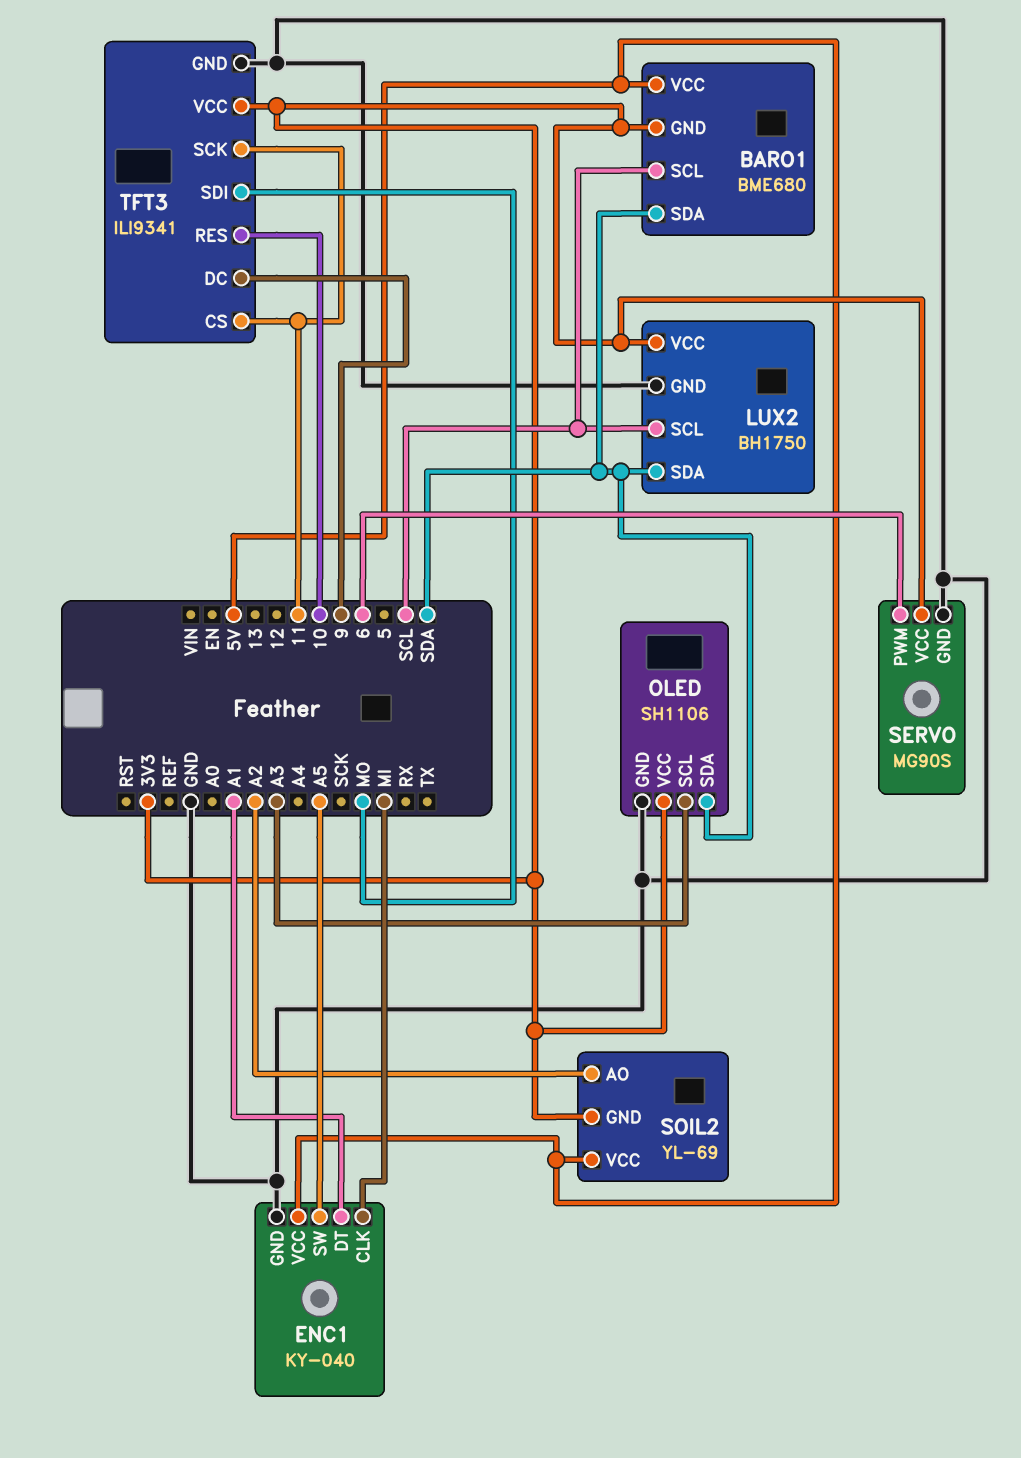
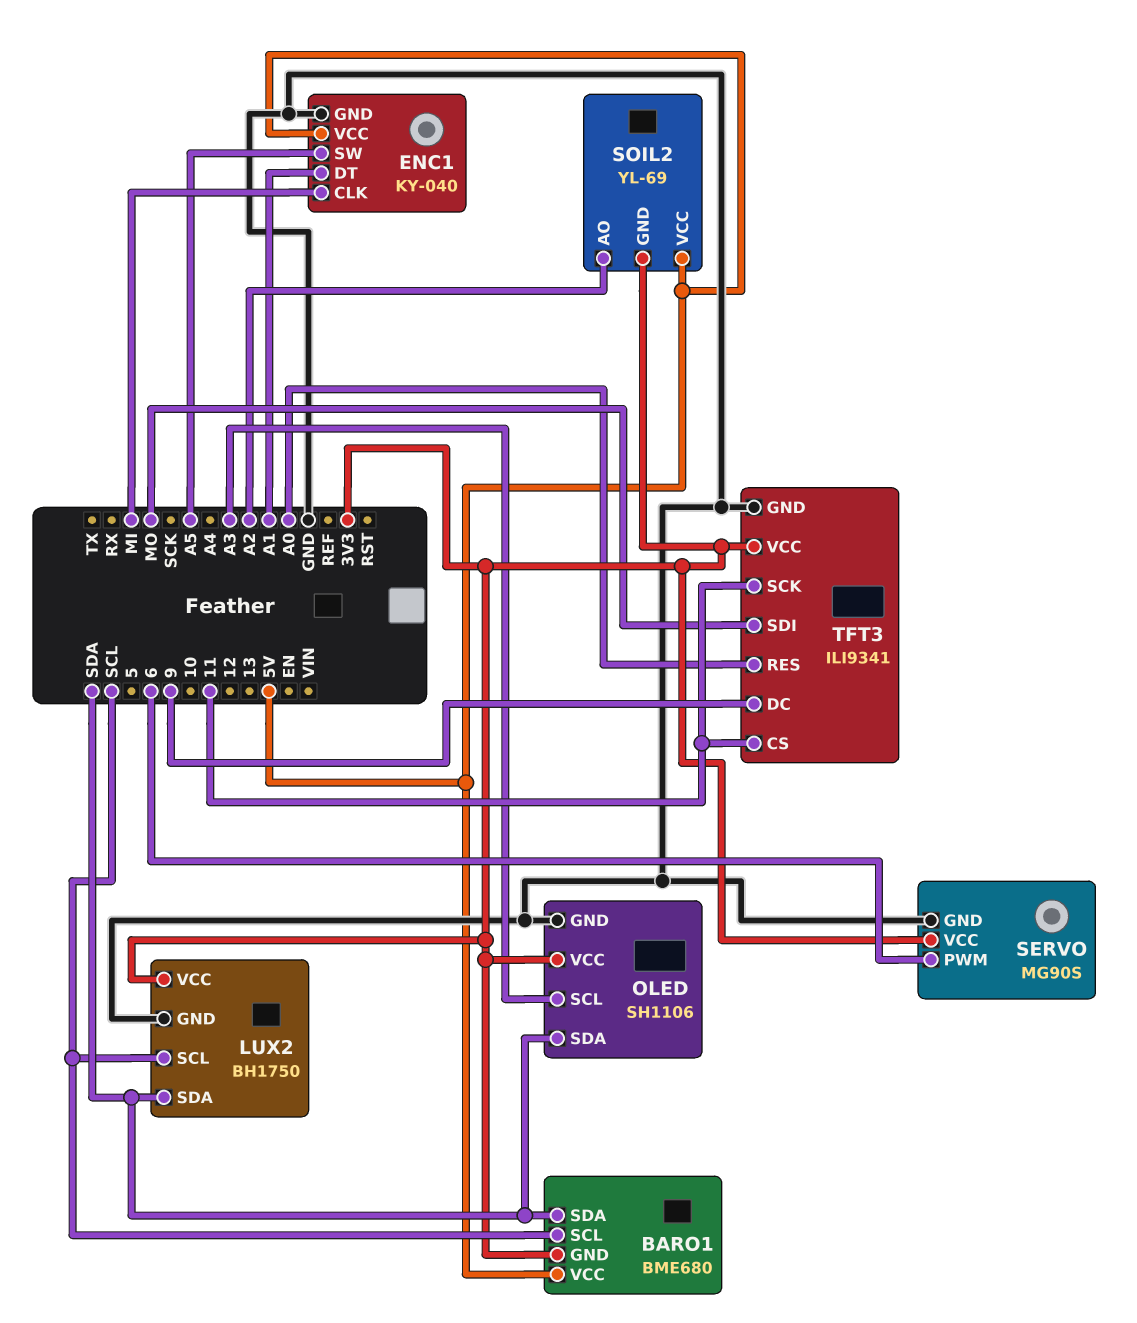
TFT3 pin RES: 10 -> A0

